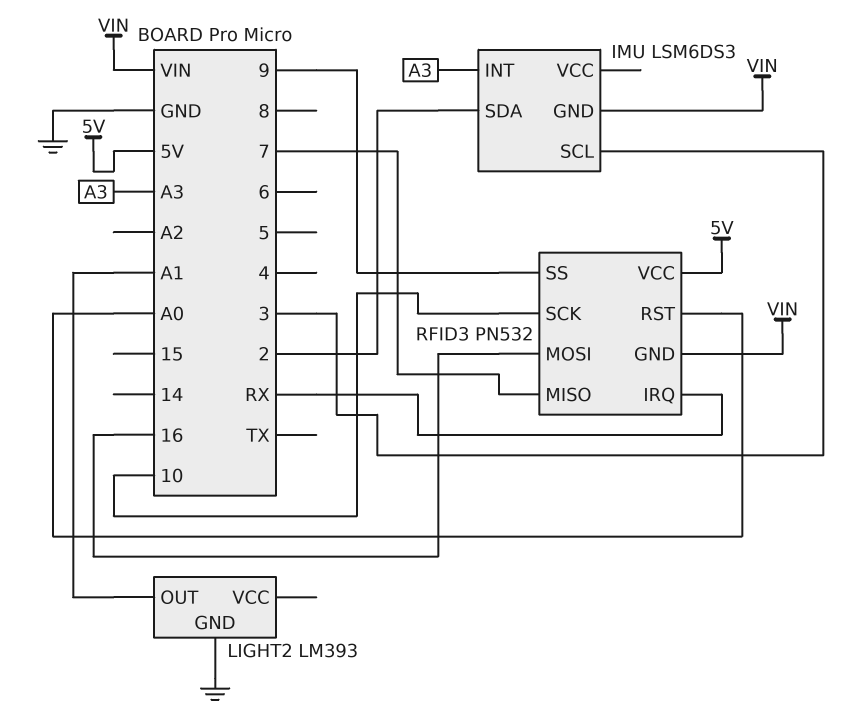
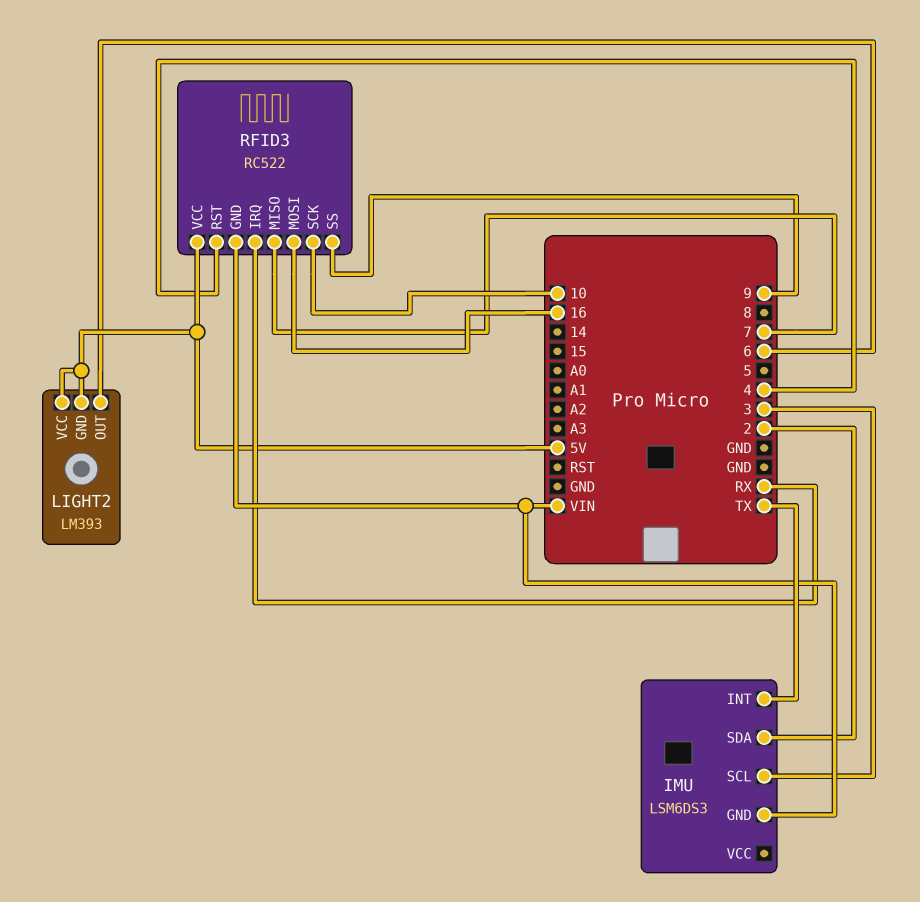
IMU pin INT: A3 -> TX
LIGHT2 pin GND: GND -> 5V
LIGHT2 pin OUT: A1 -> 6
LIGHT2 pin VCC: none -> 5V
RFID3: PN532 -> RC522
RFID3 pin RST: A0 -> 4

